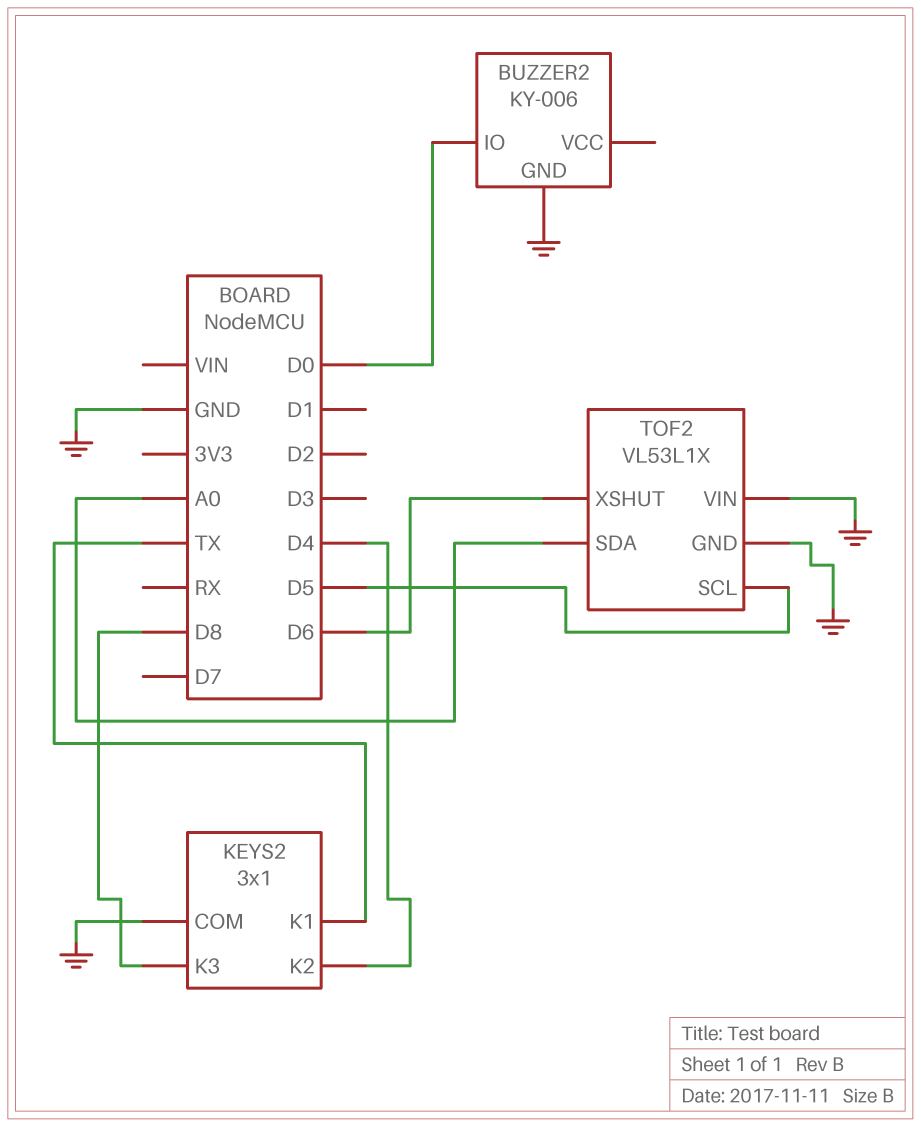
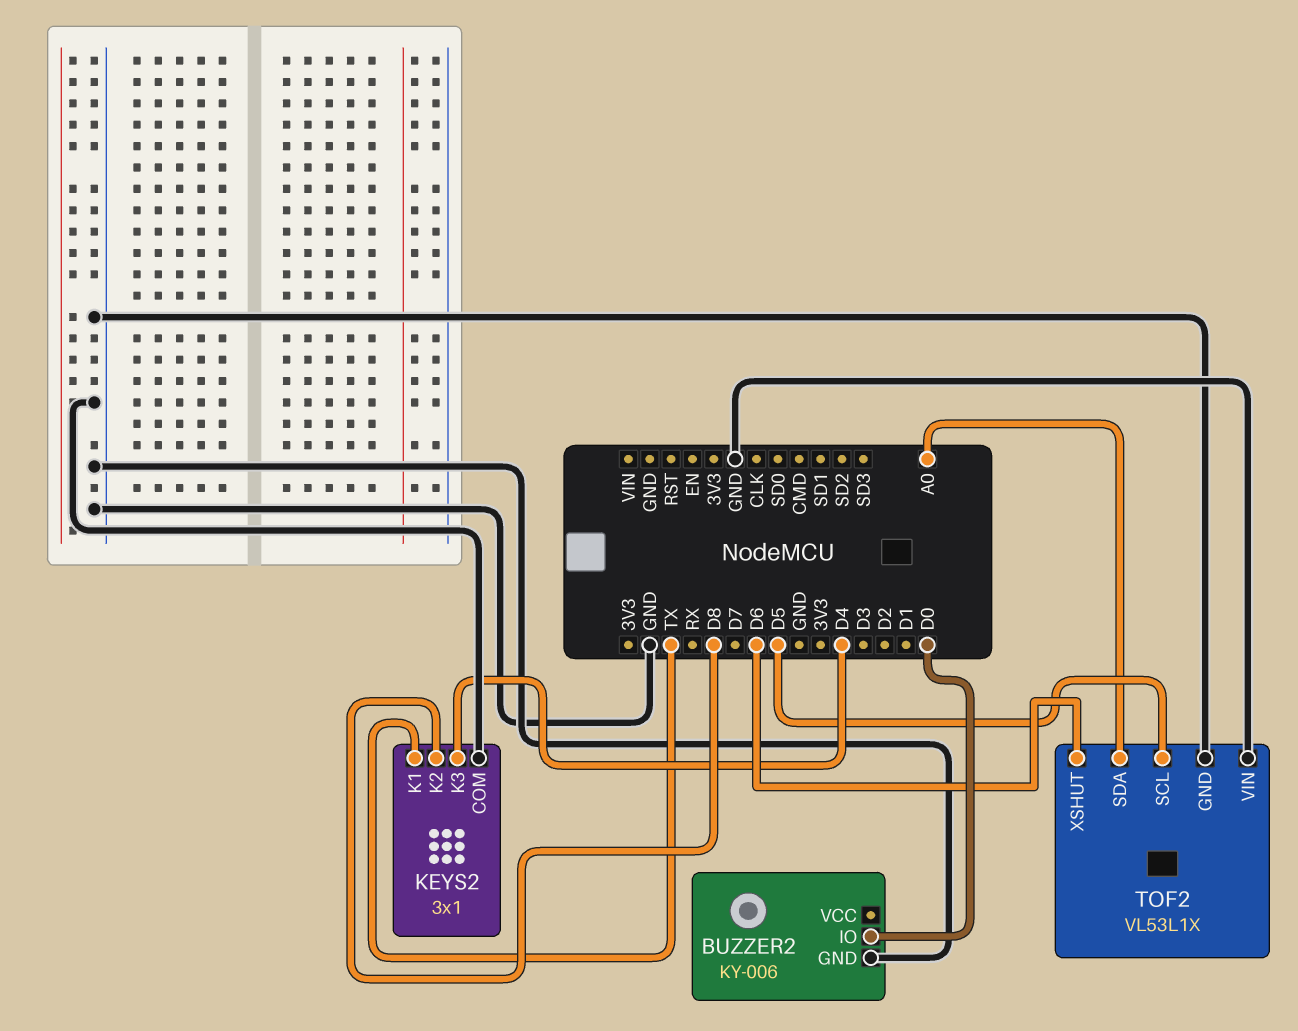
KEYS2 pin K2: D4 -> D8
KEYS2 pin K3: D8 -> D4

